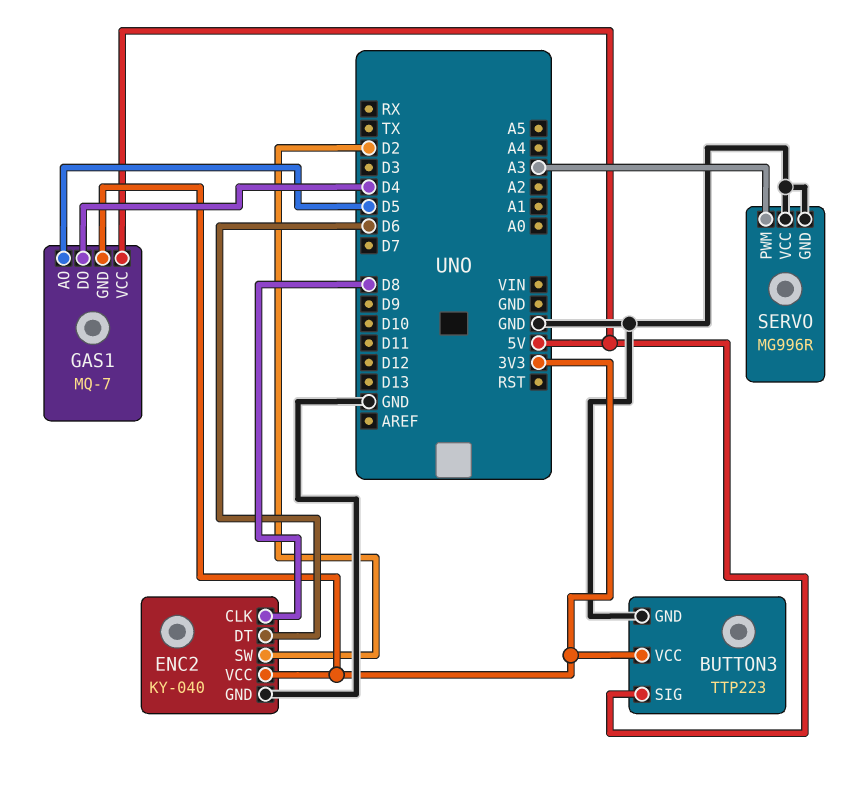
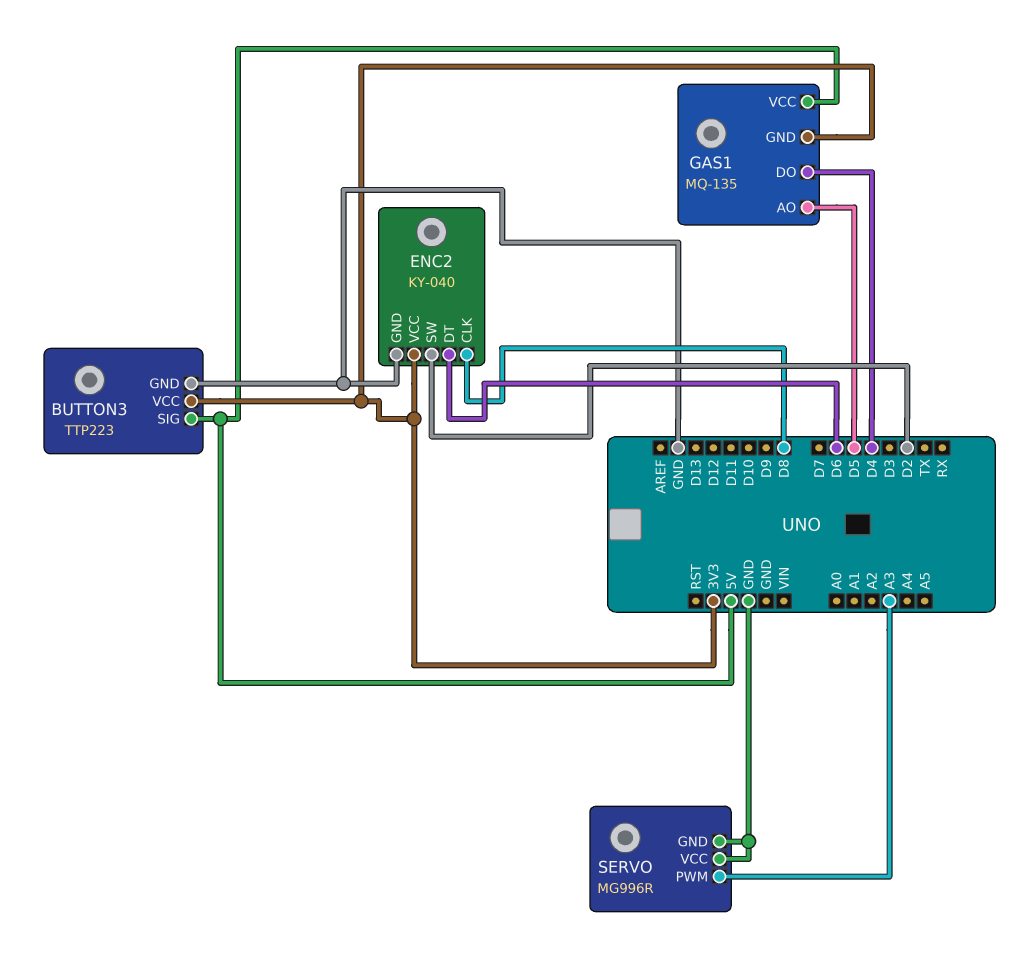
GAS1: MQ-7 -> MQ-135

